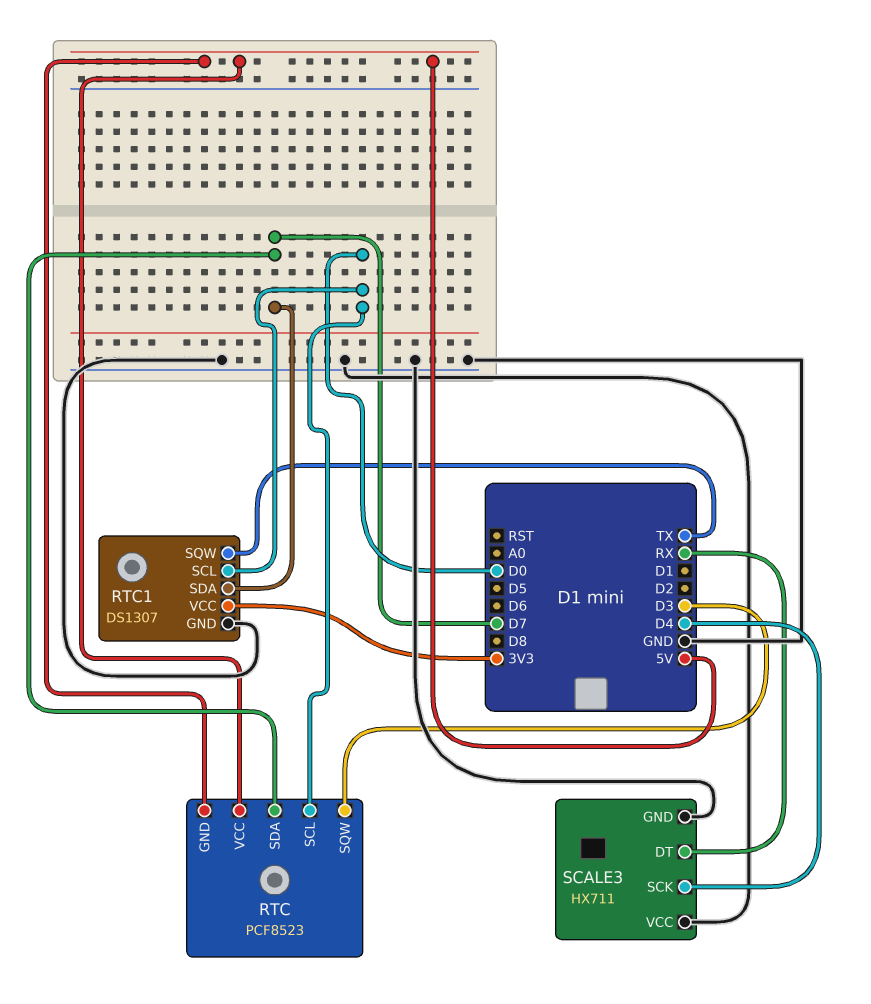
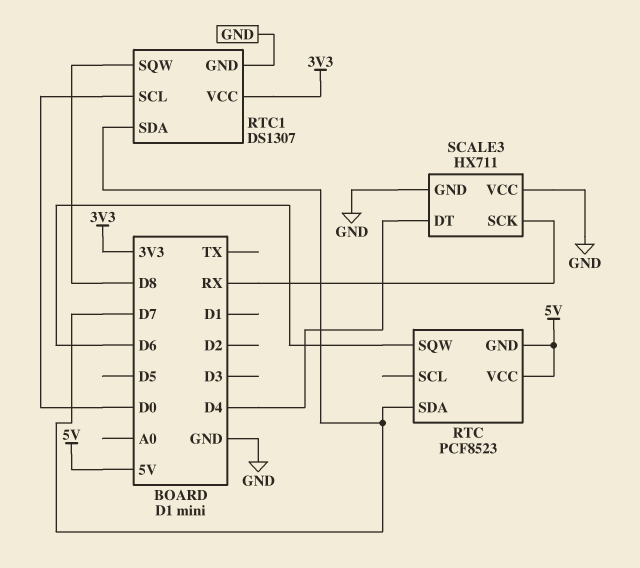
RTC pin SCL: D0 -> none
RTC pin SQW: D3 -> D6
RTC1 pin SQW: TX -> D8
SCALE3 pin DT: RX -> D4
SCALE3 pin SCK: D4 -> RX

